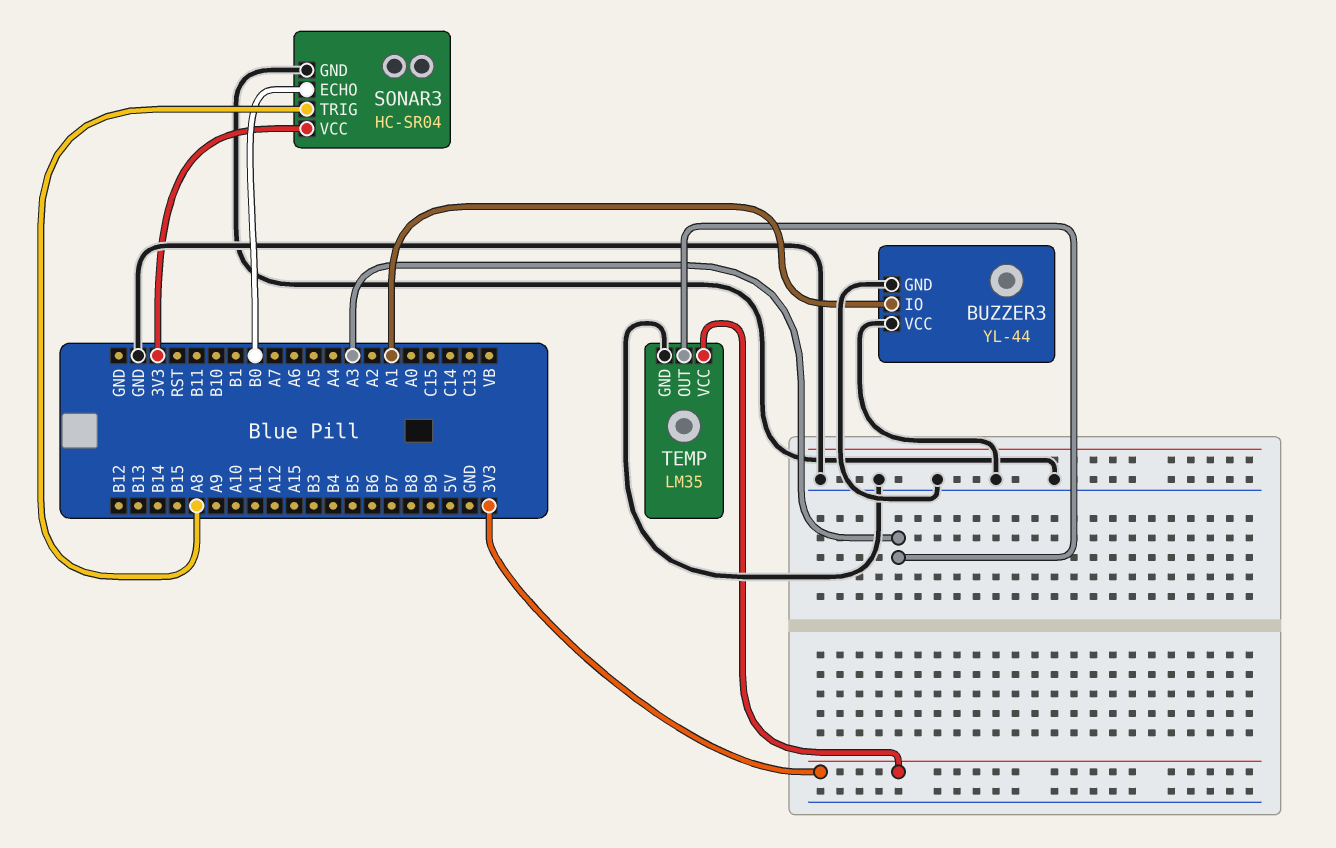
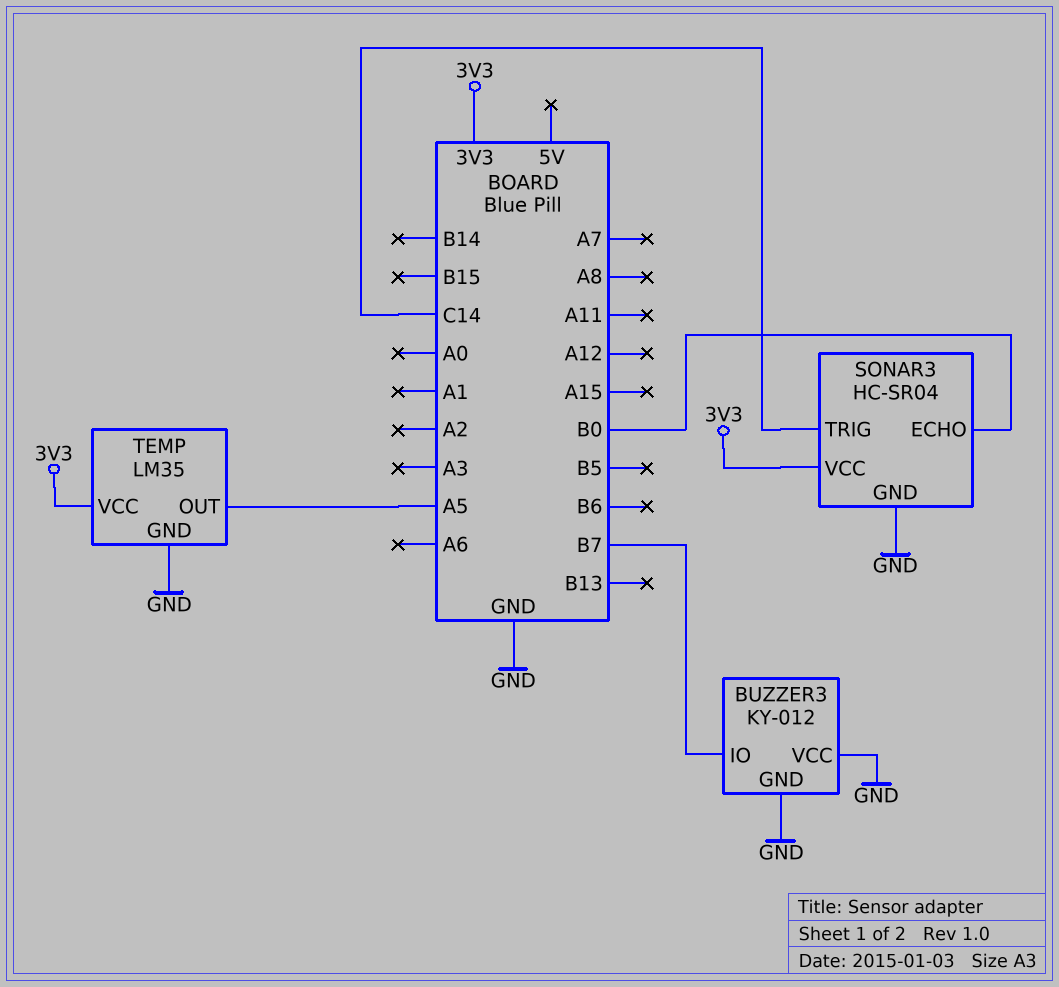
BUZZER3: YL-44 -> KY-012
BUZZER3 pin IO: A1 -> B7
SONAR3 pin TRIG: A8 -> C14
TEMP pin OUT: A3 -> A5

